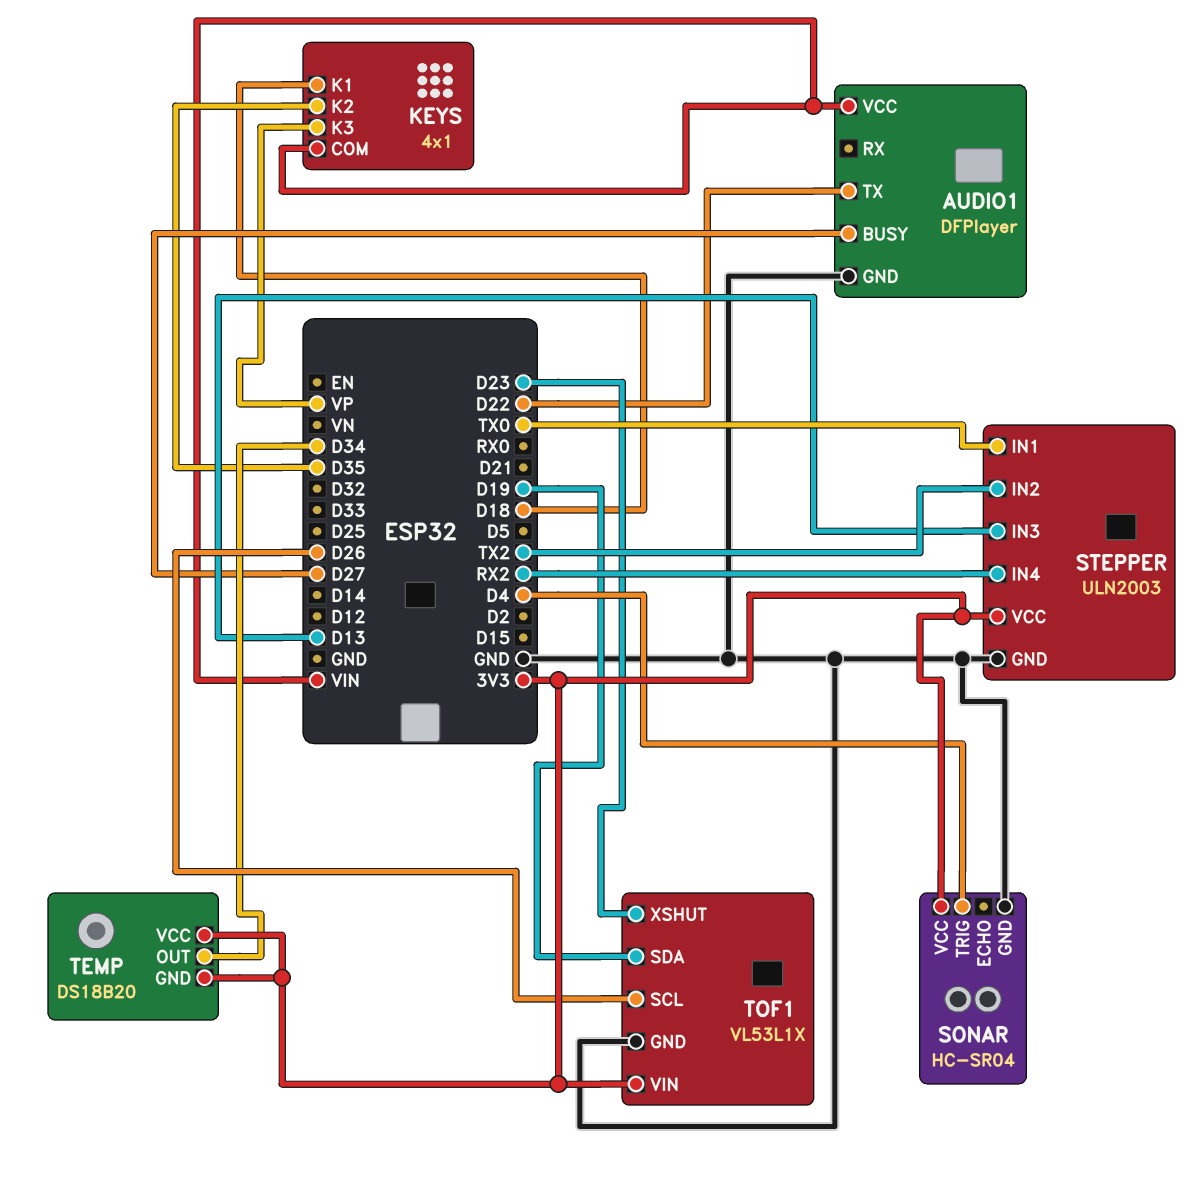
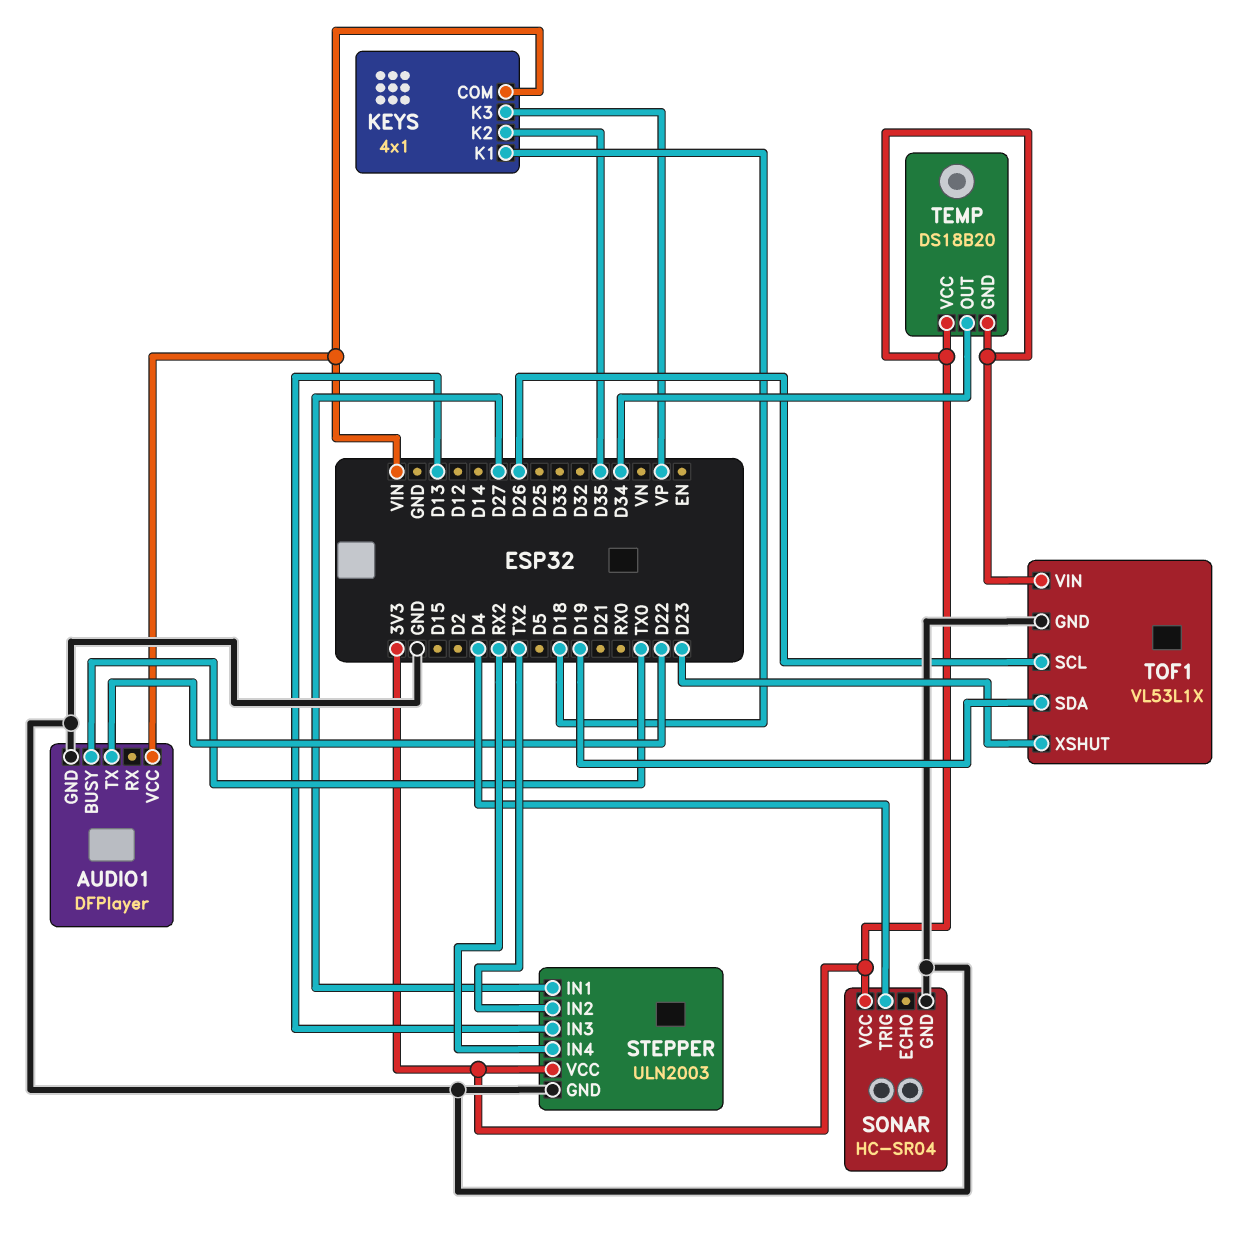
AUDIO1 pin BUSY: D27 -> TX0
STEPPER pin IN1: TX0 -> D27

